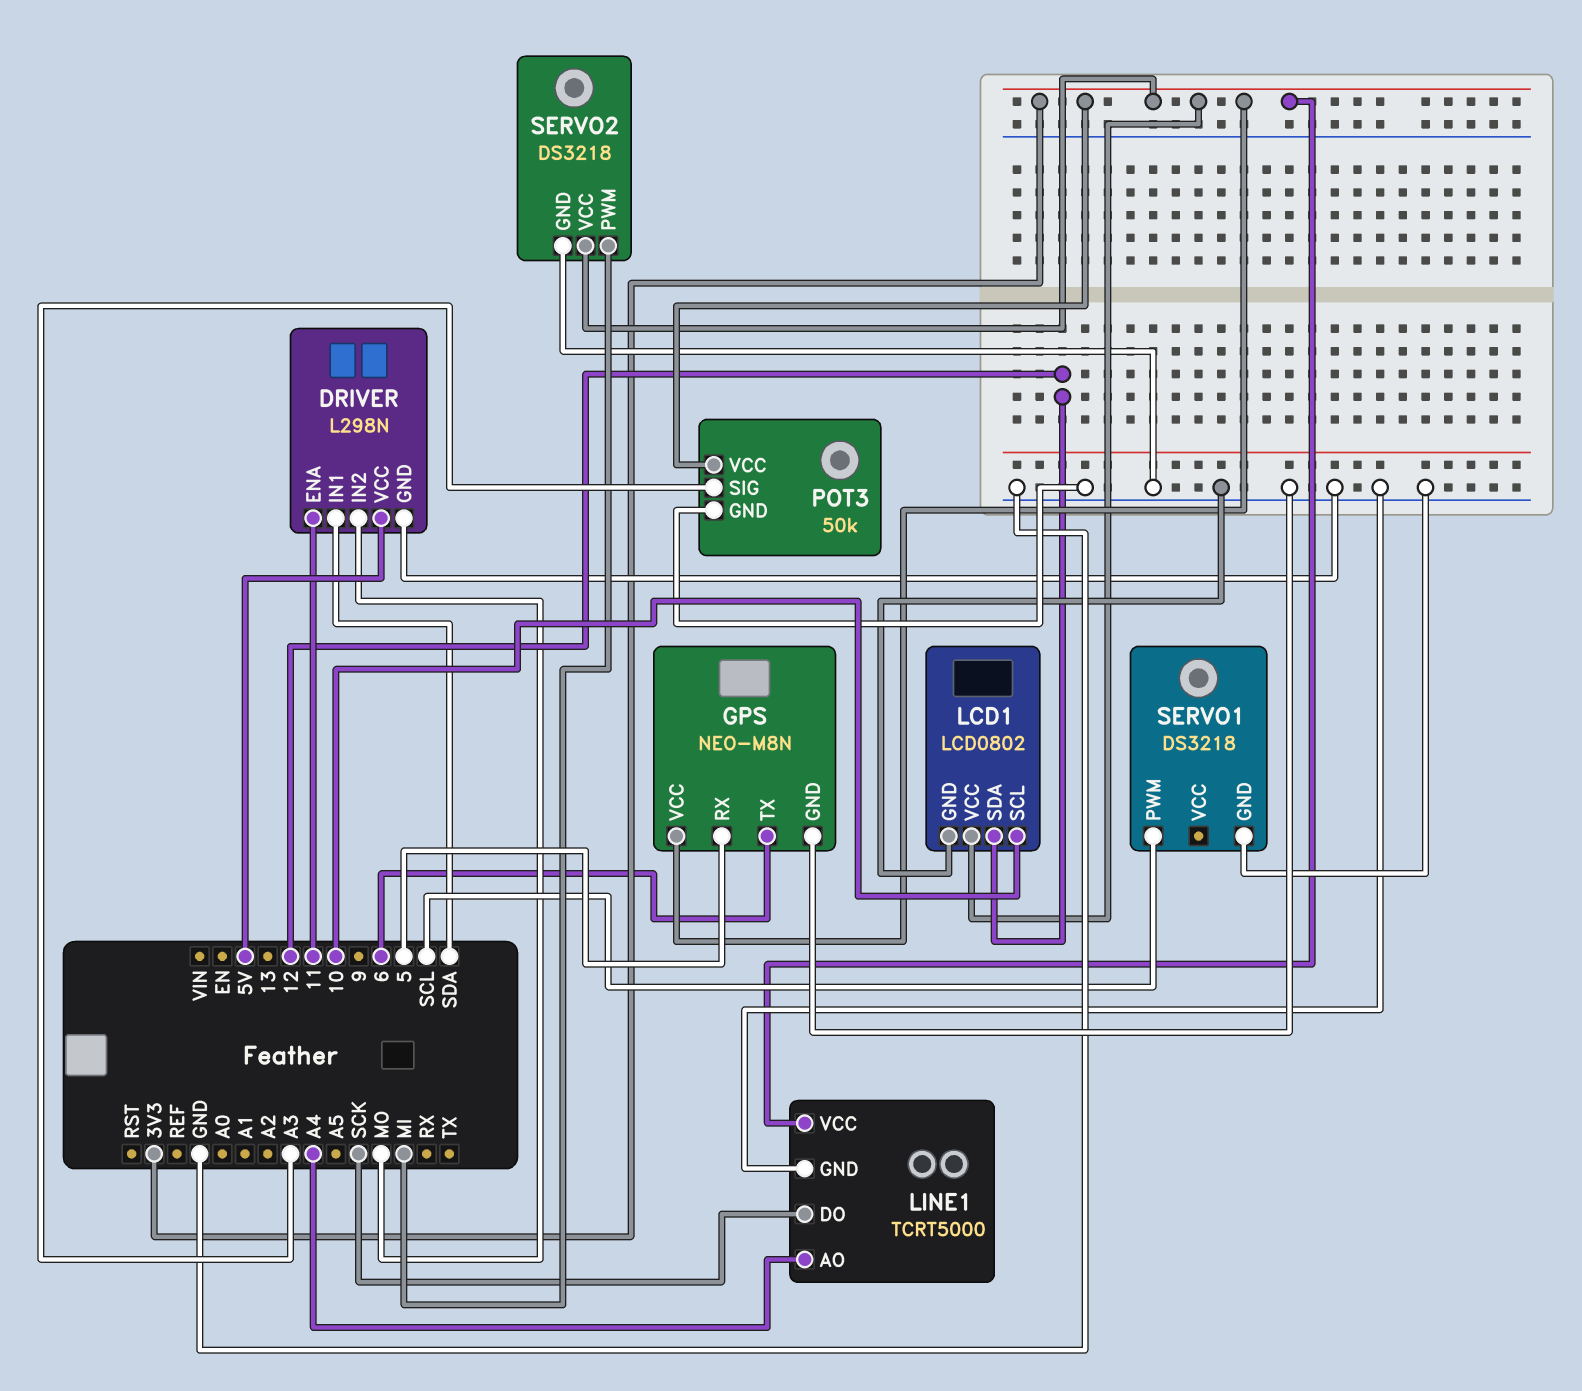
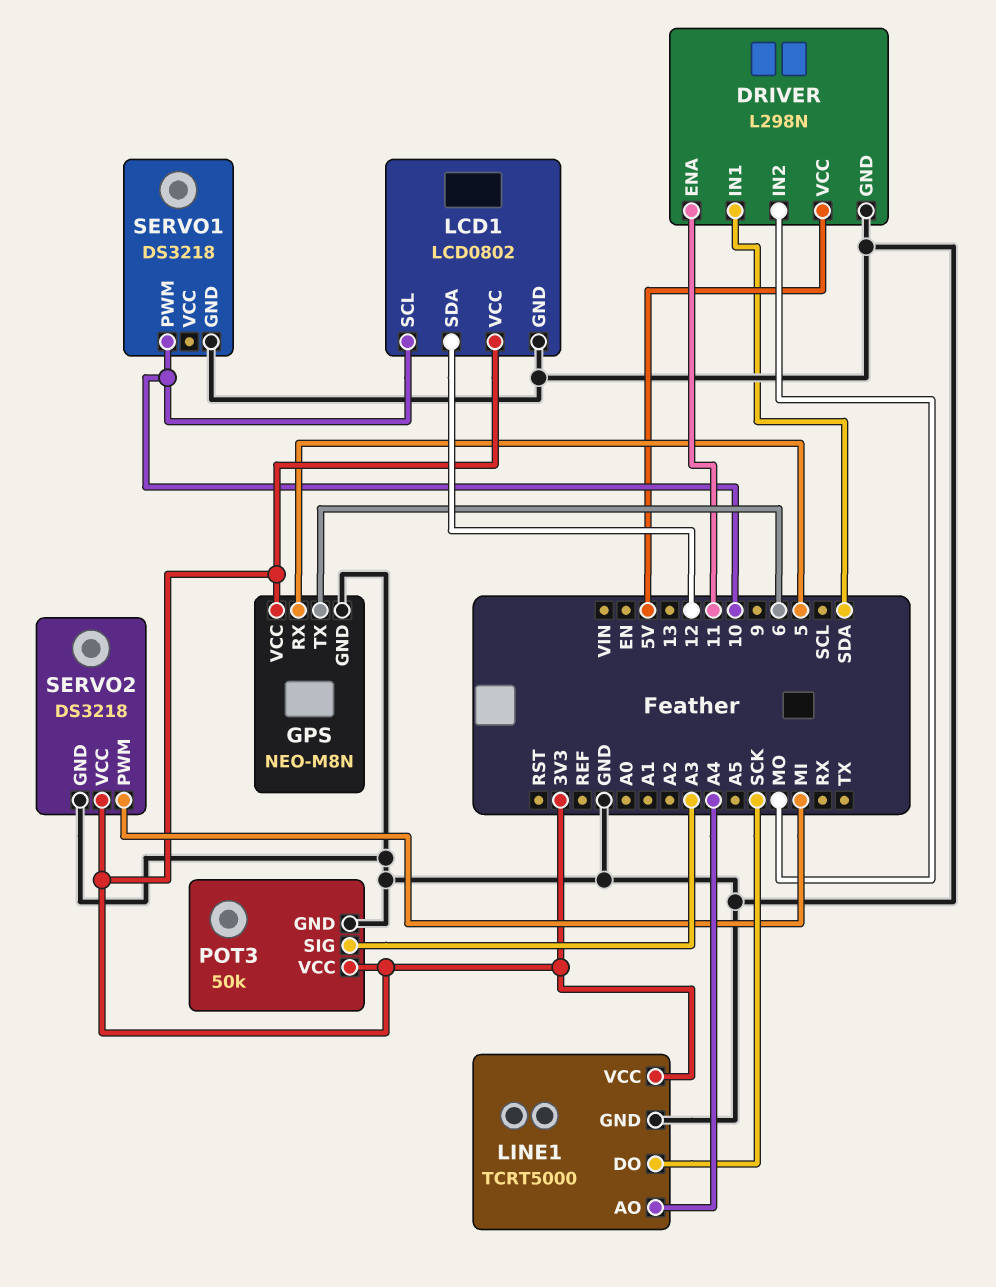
SERVO1 pin PWM: SCL -> 10

